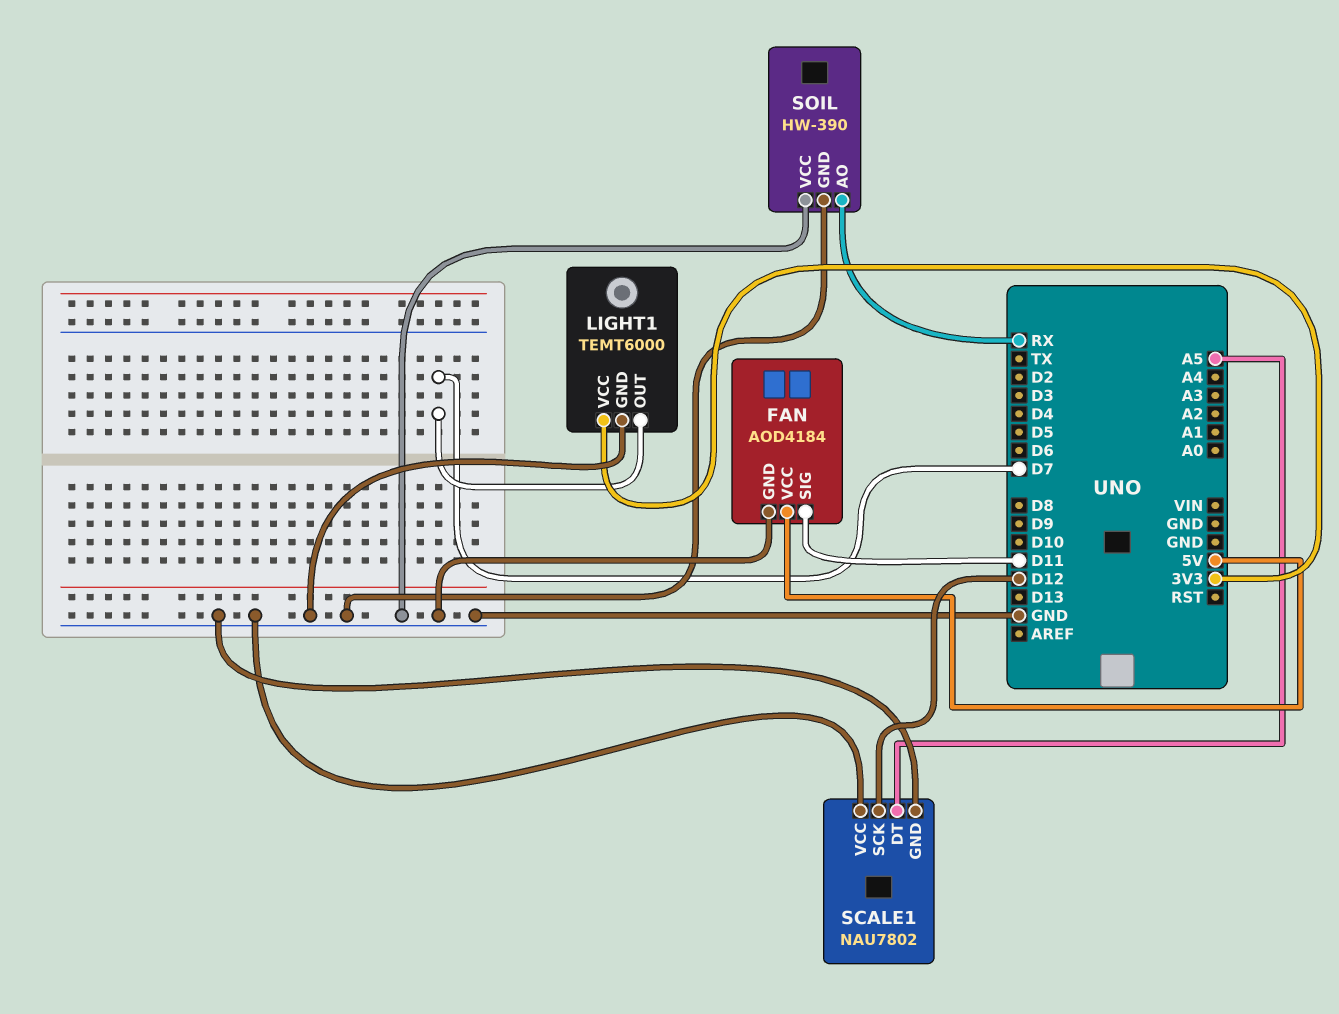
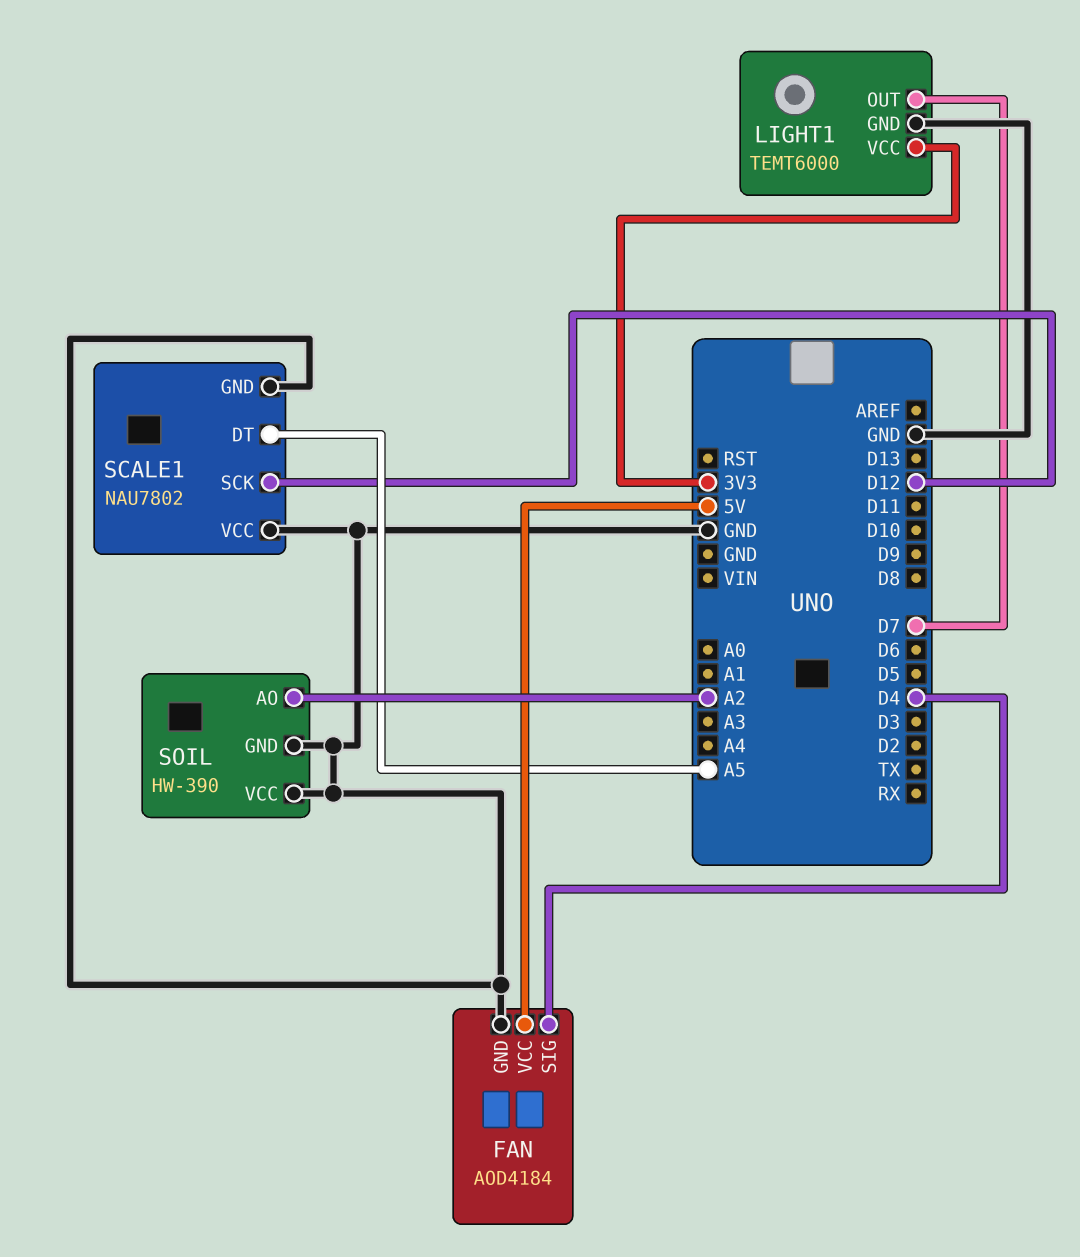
FAN pin SIG: D11 -> D4
SOIL pin AO: RX -> A2

